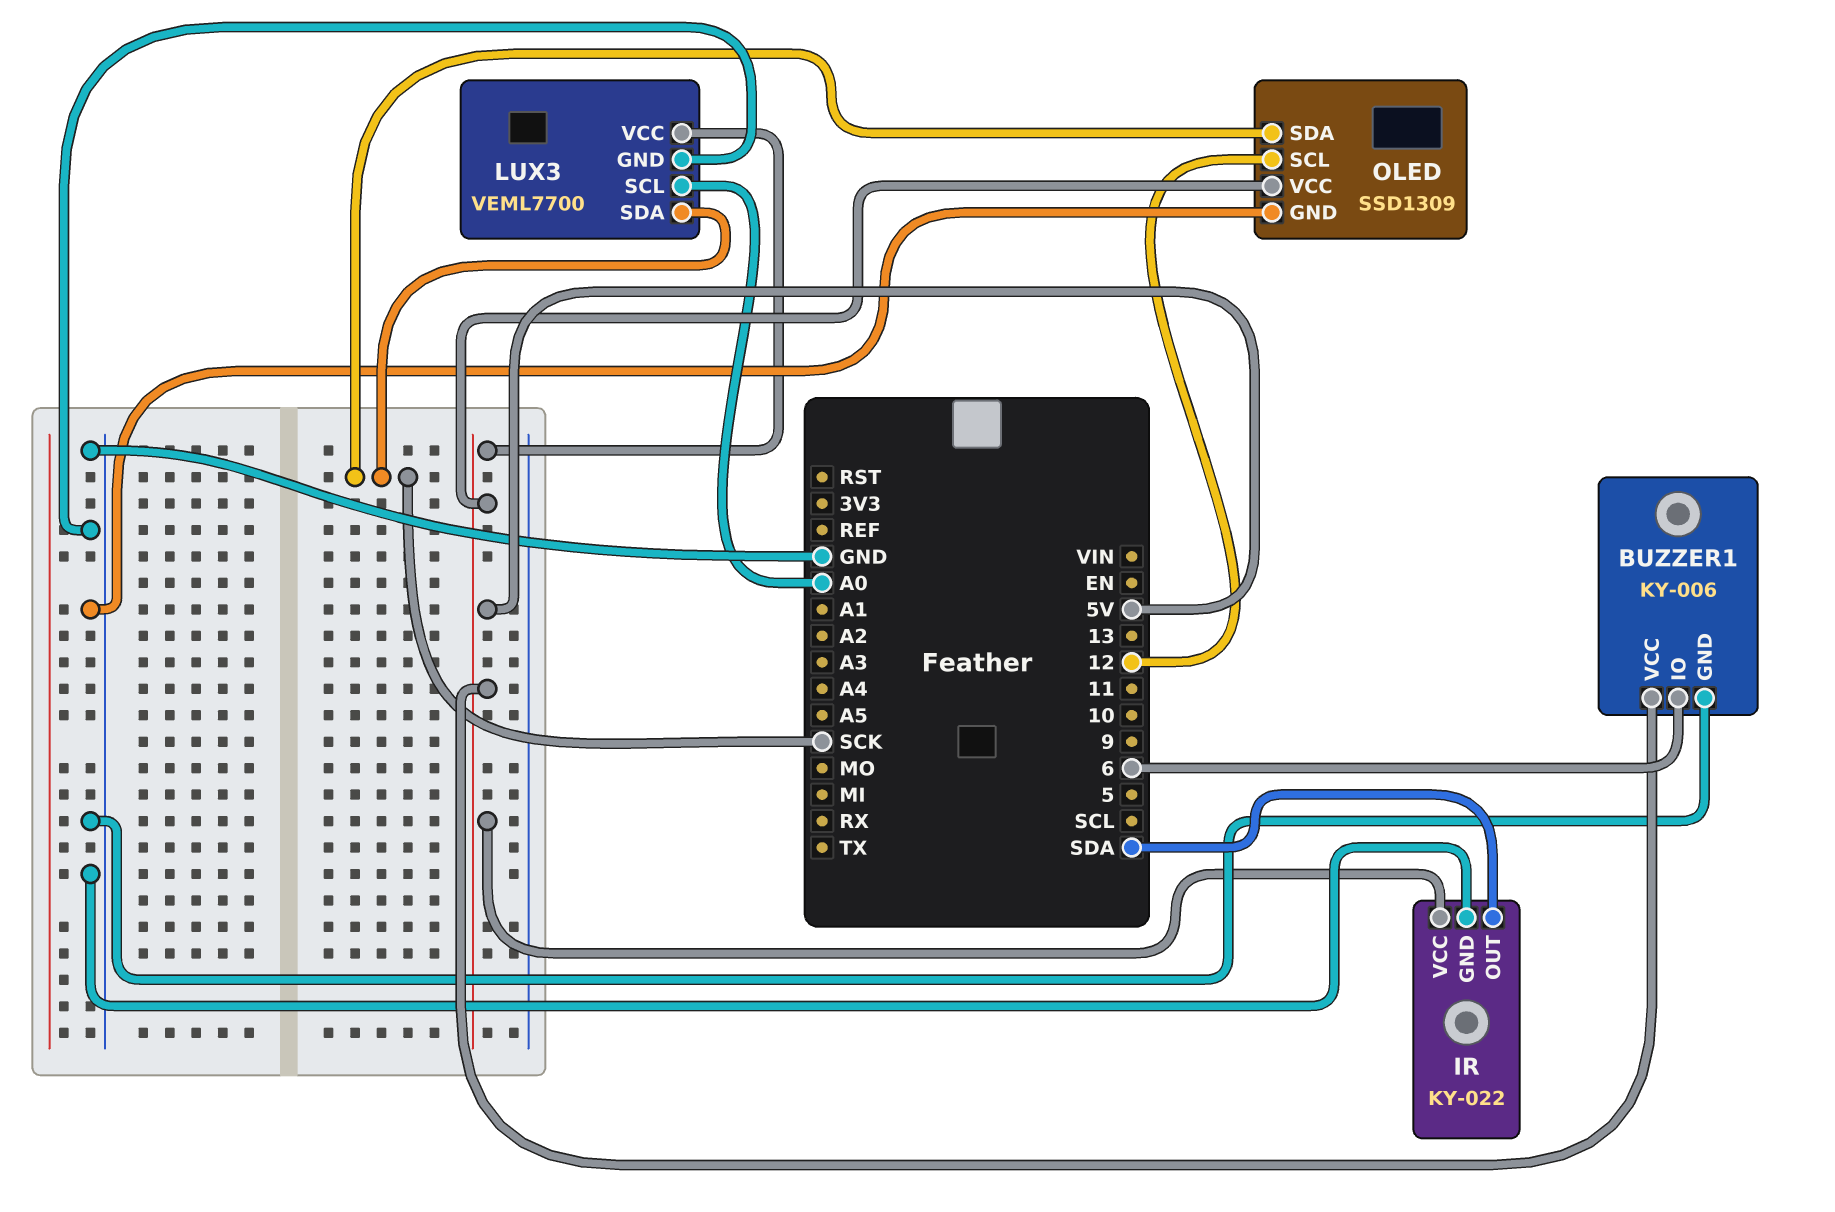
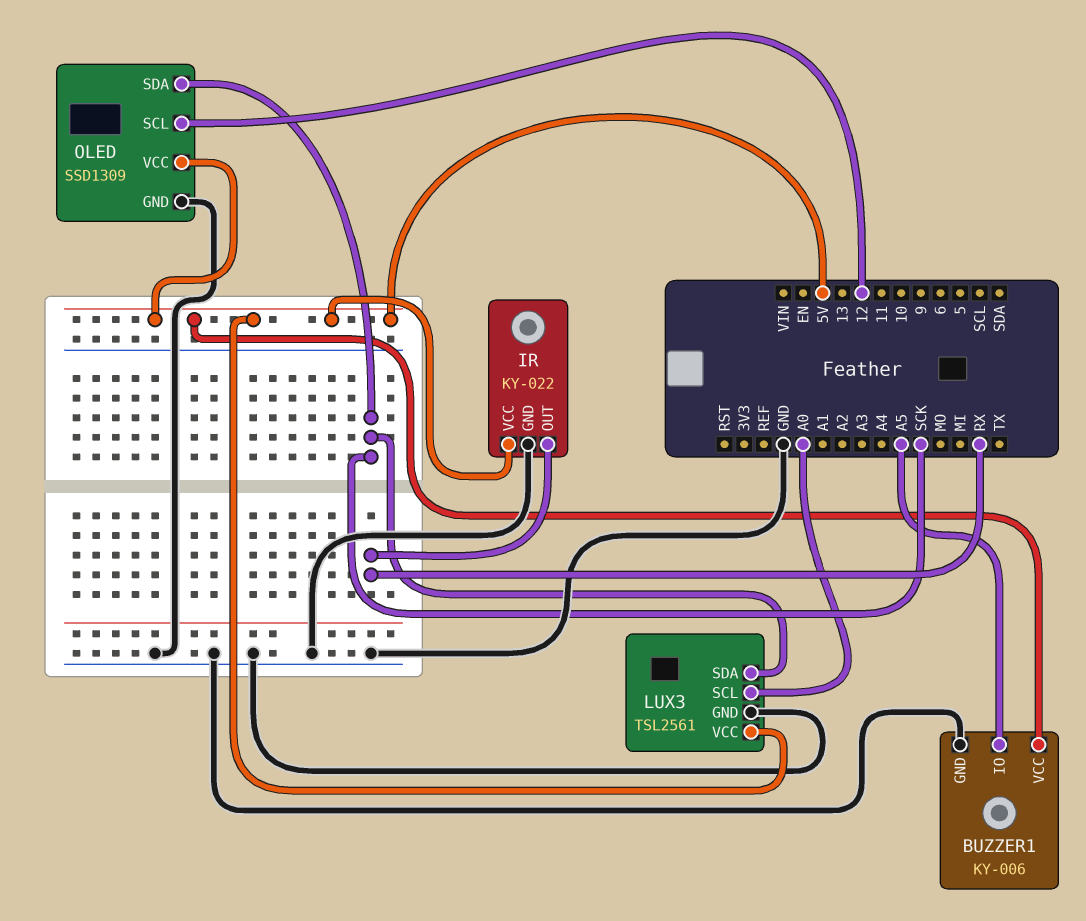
BUZZER1 pin IO: 6 -> A5
IR pin OUT: SDA -> RX
LUX3: VEML7700 -> TSL2561

